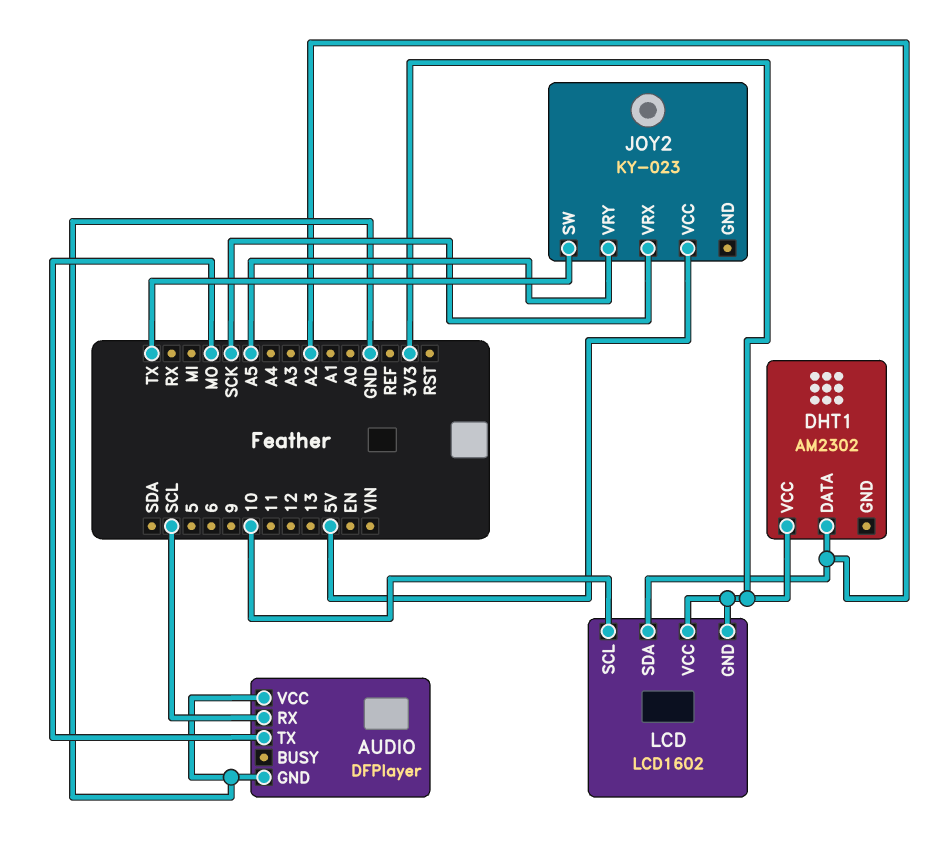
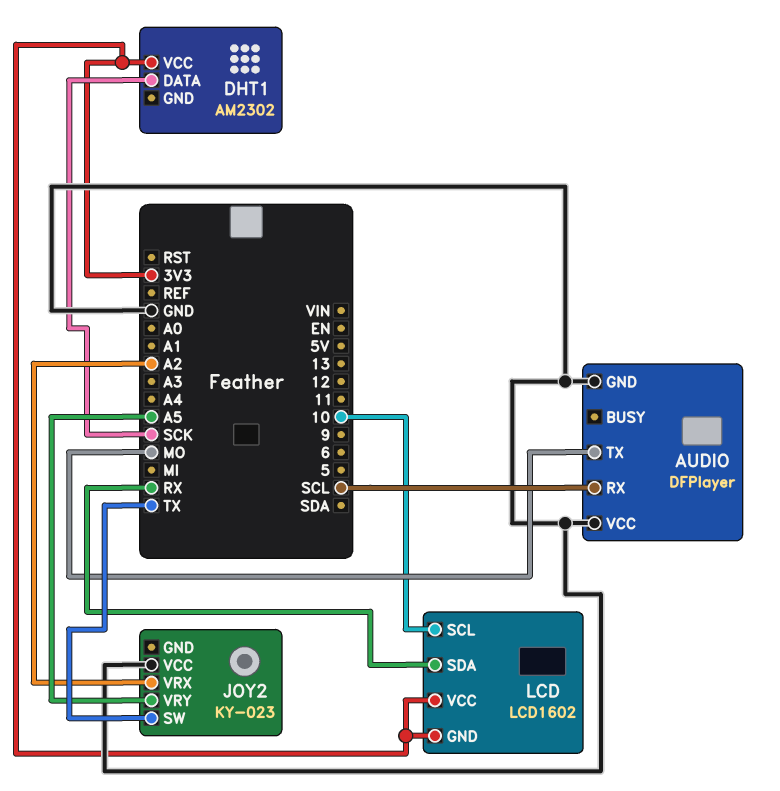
DHT1 pin DATA: A2 -> SCK
JOY2 pin VCC: 5V -> GND
JOY2 pin VRX: SCK -> A2
LCD pin SDA: A2 -> RX

